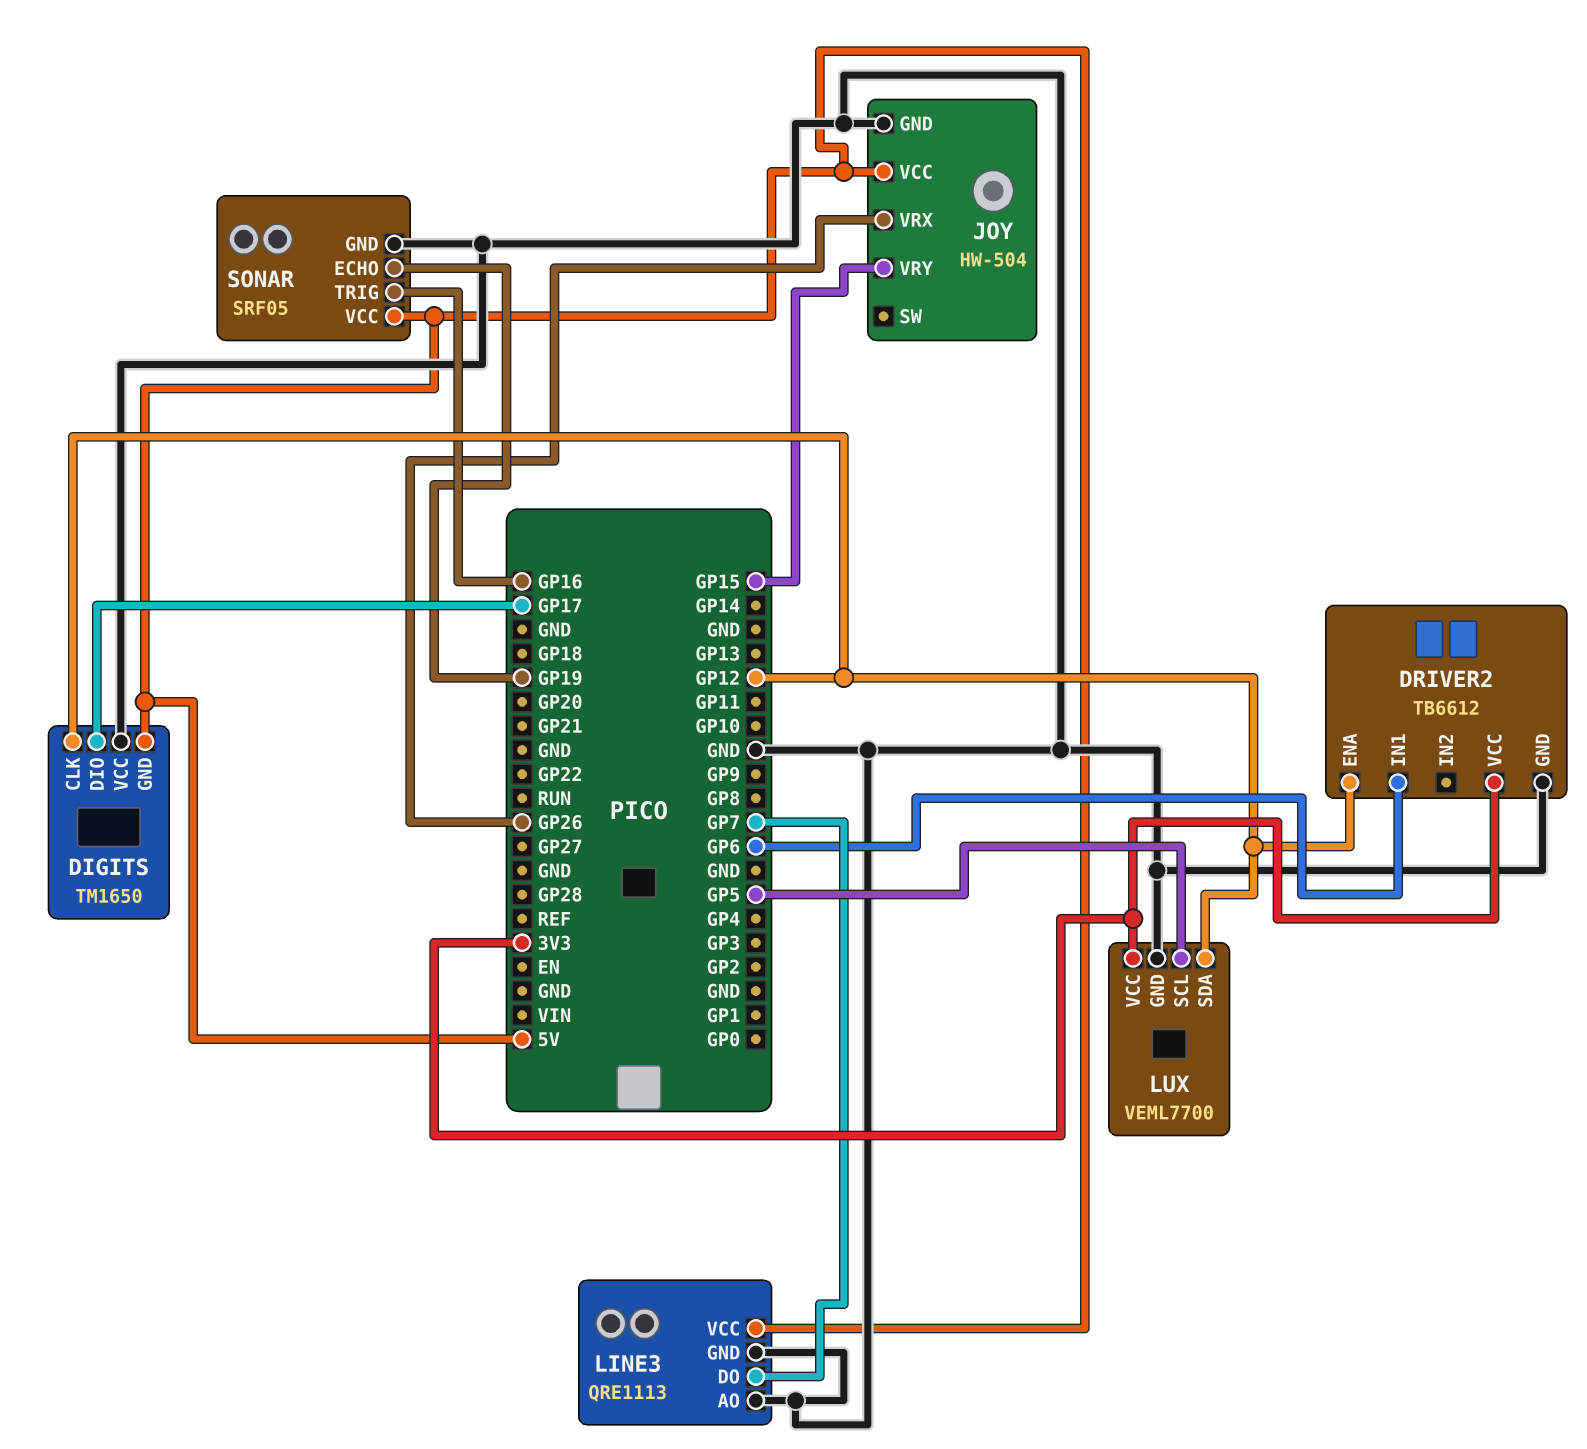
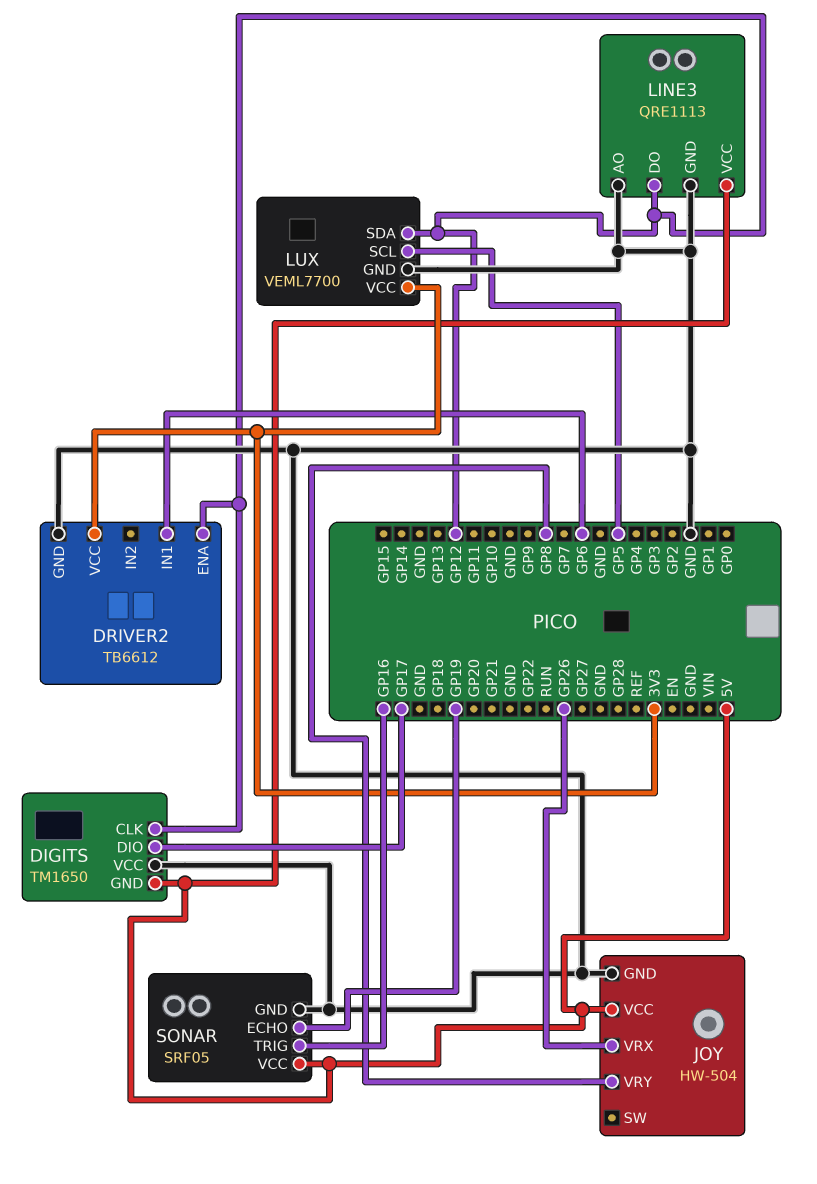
JOY pin VRY: GP15 -> GP8
LINE3 pin DO: GP7 -> GP12

